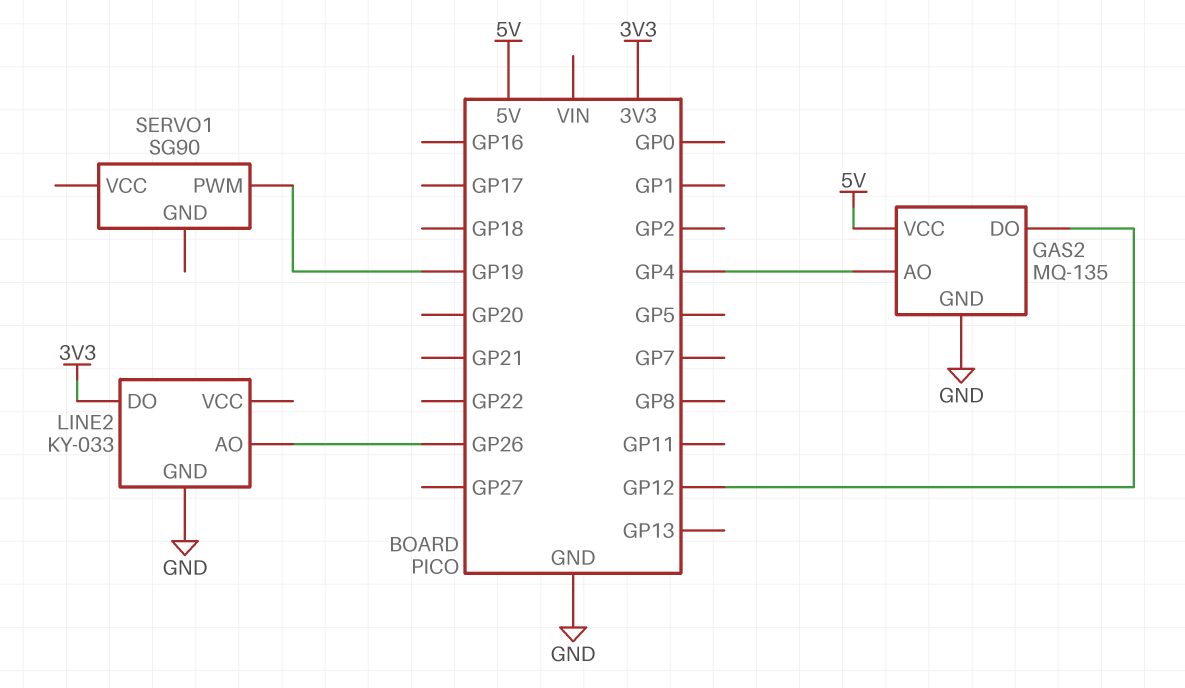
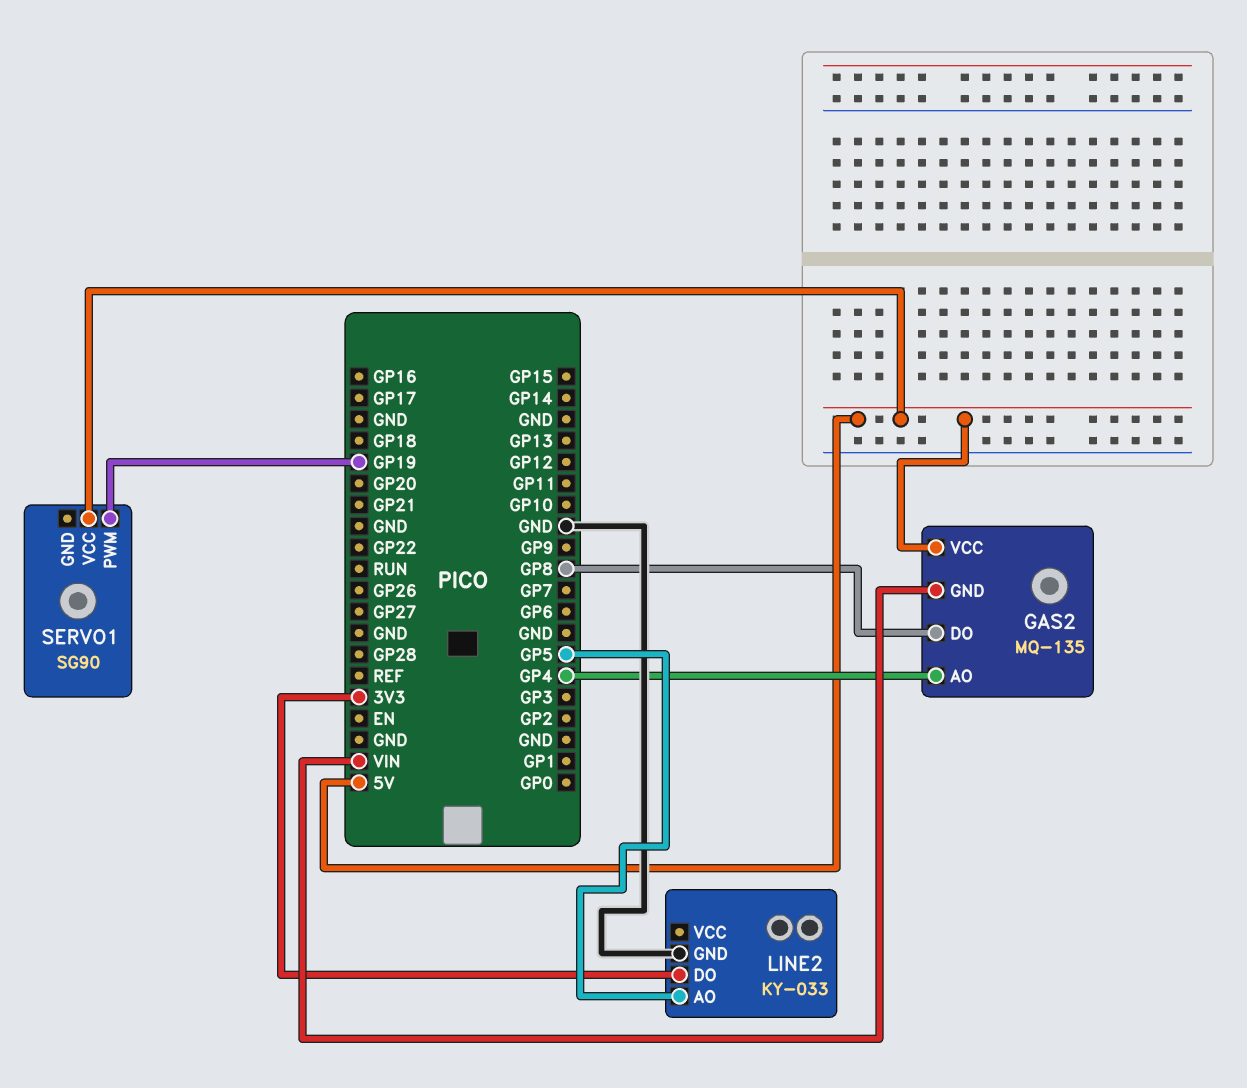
GAS2 pin DO: GP12 -> GP8
GAS2 pin GND: GND -> VIN
LINE2 pin AO: GP26 -> GP5
SERVO1 pin VCC: none -> 5V

